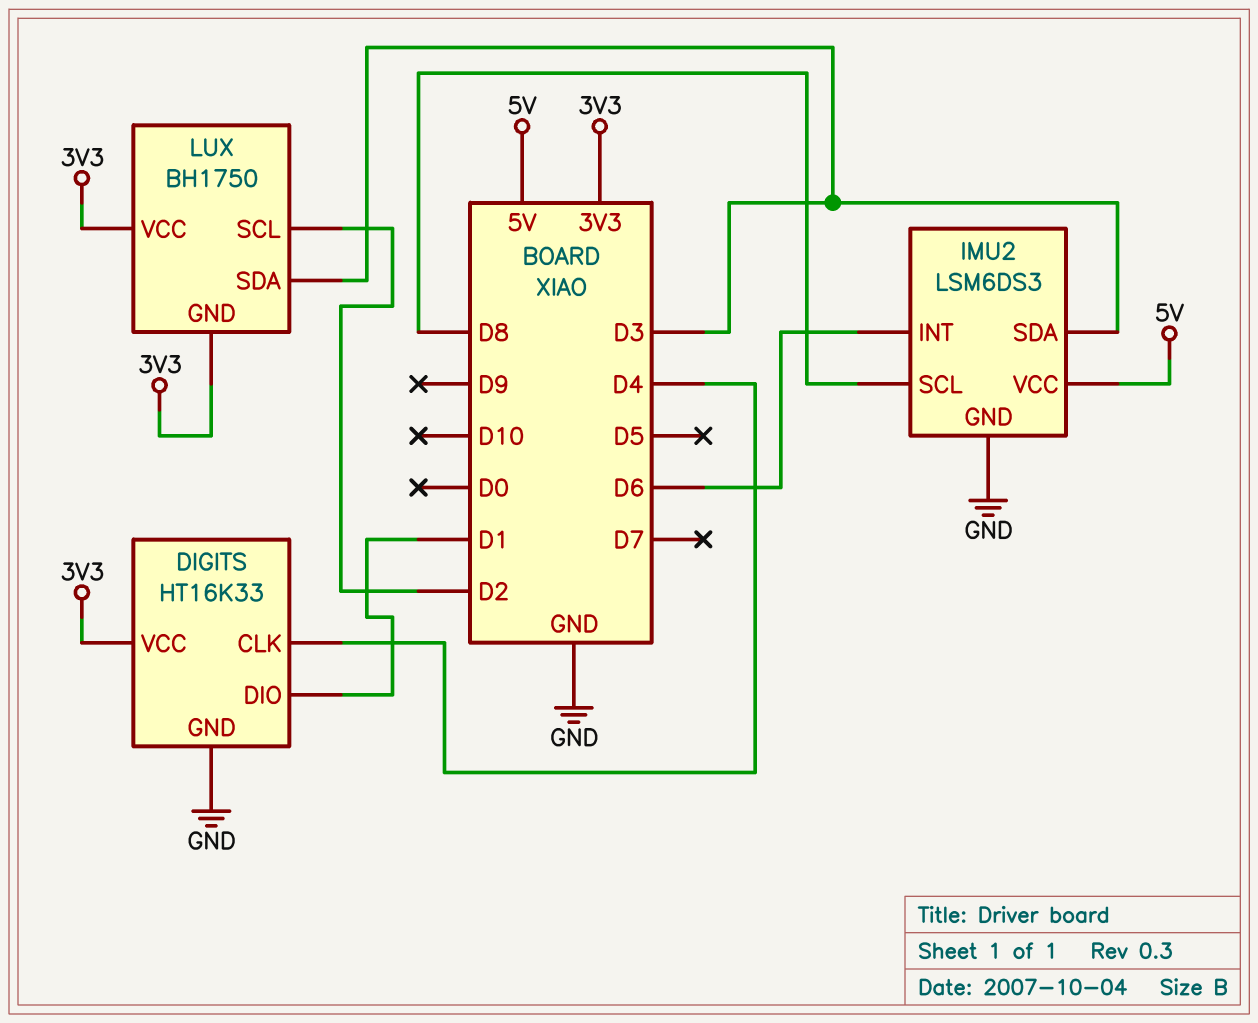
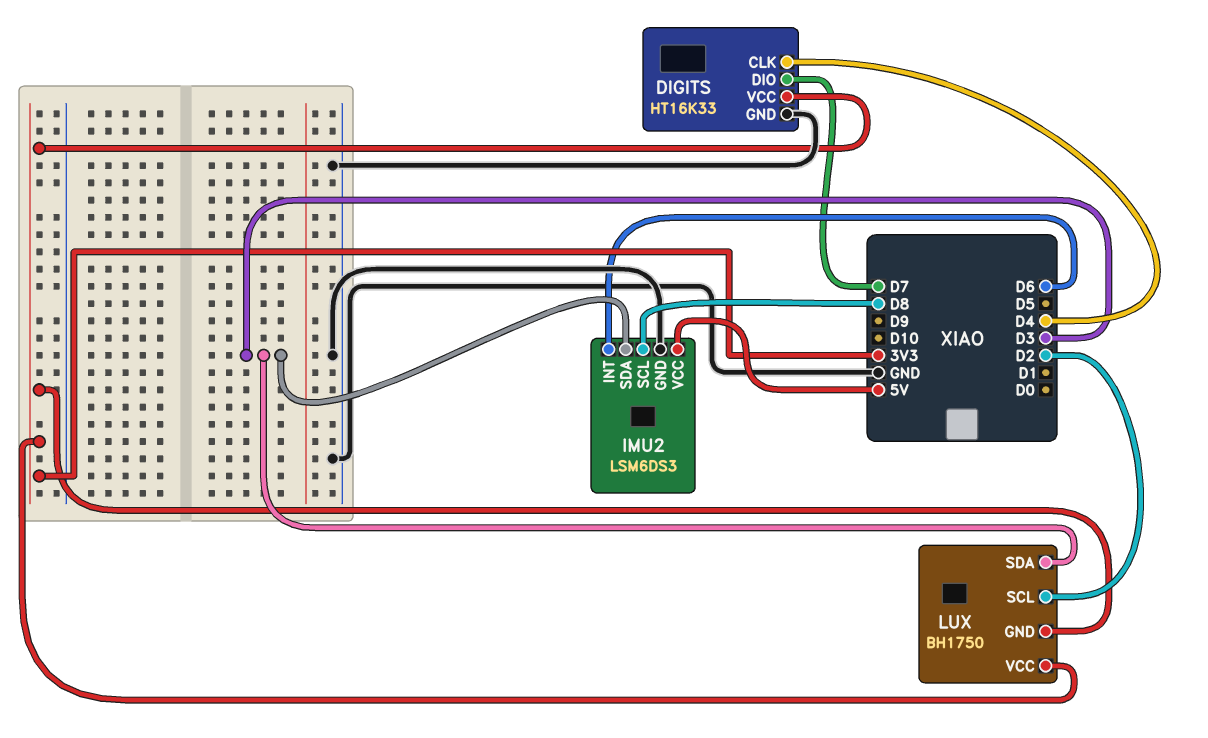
DIGITS pin DIO: D1 -> D7

